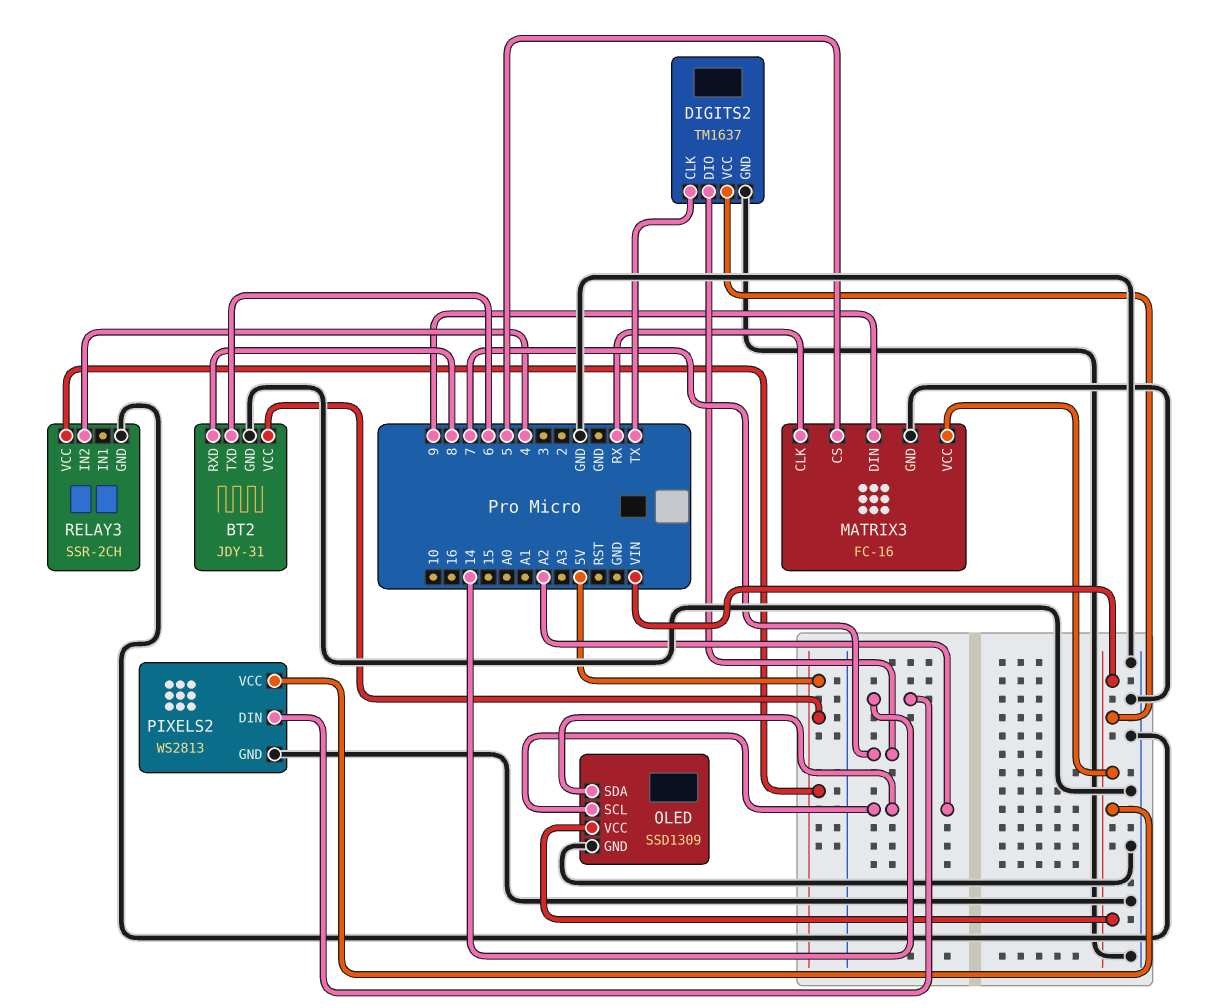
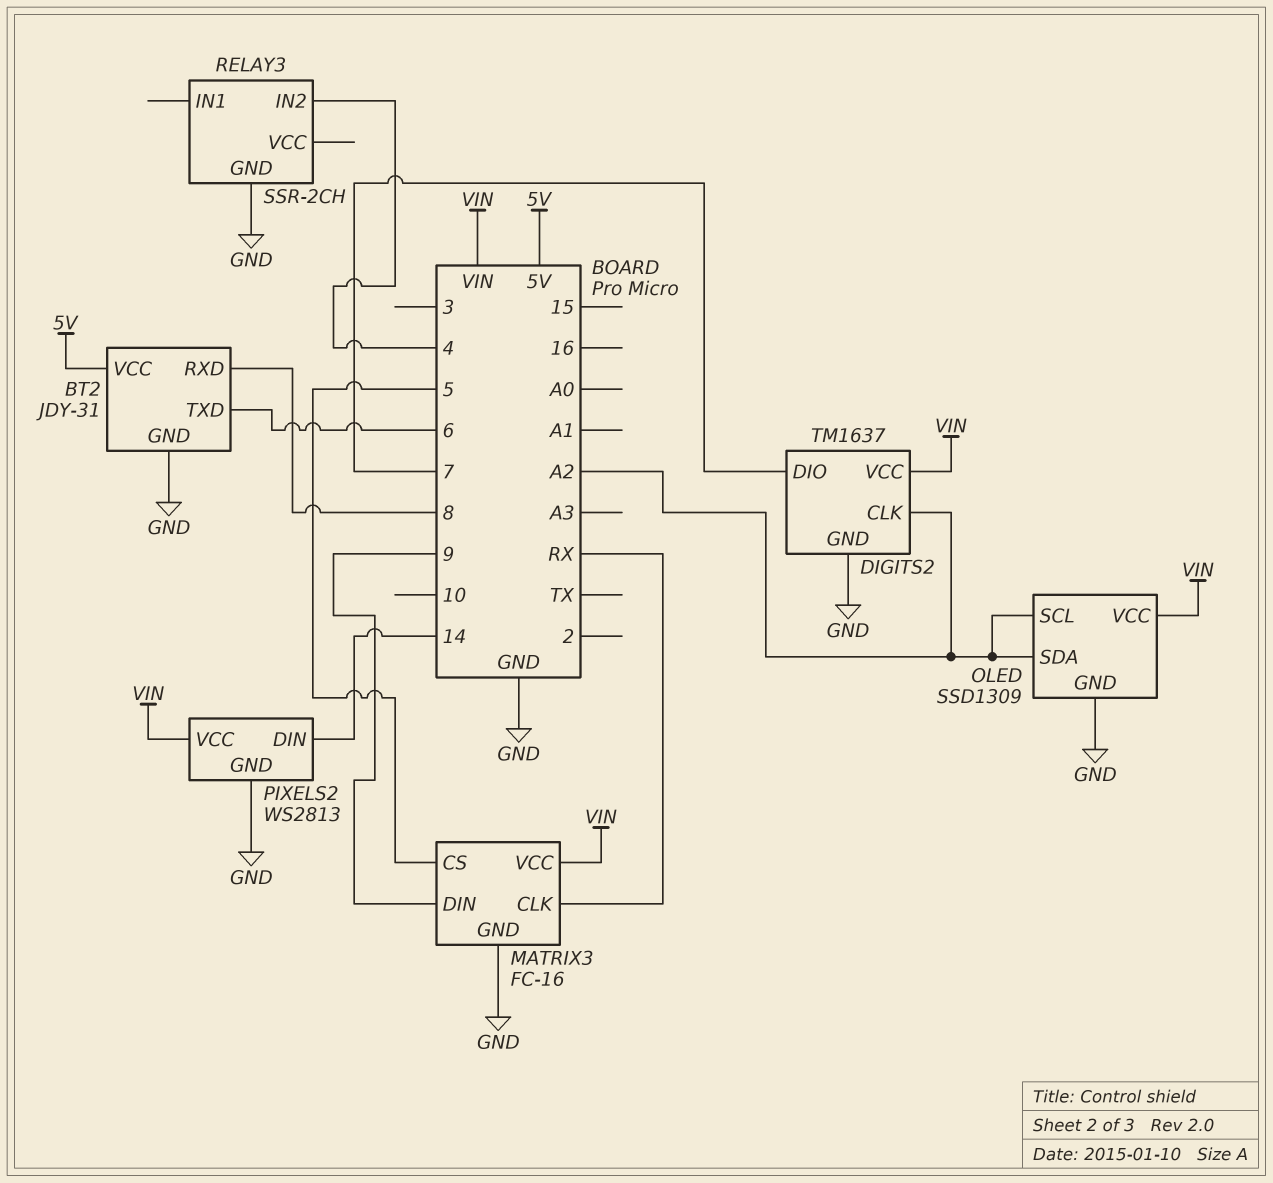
DIGITS2 pin CLK: TX -> A2
RELAY3 pin VCC: 5V -> none

